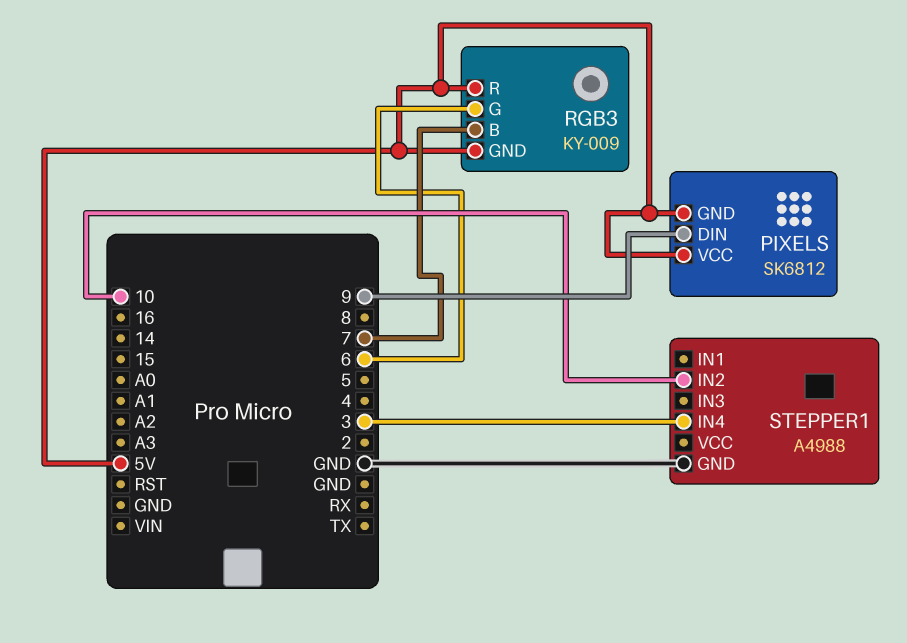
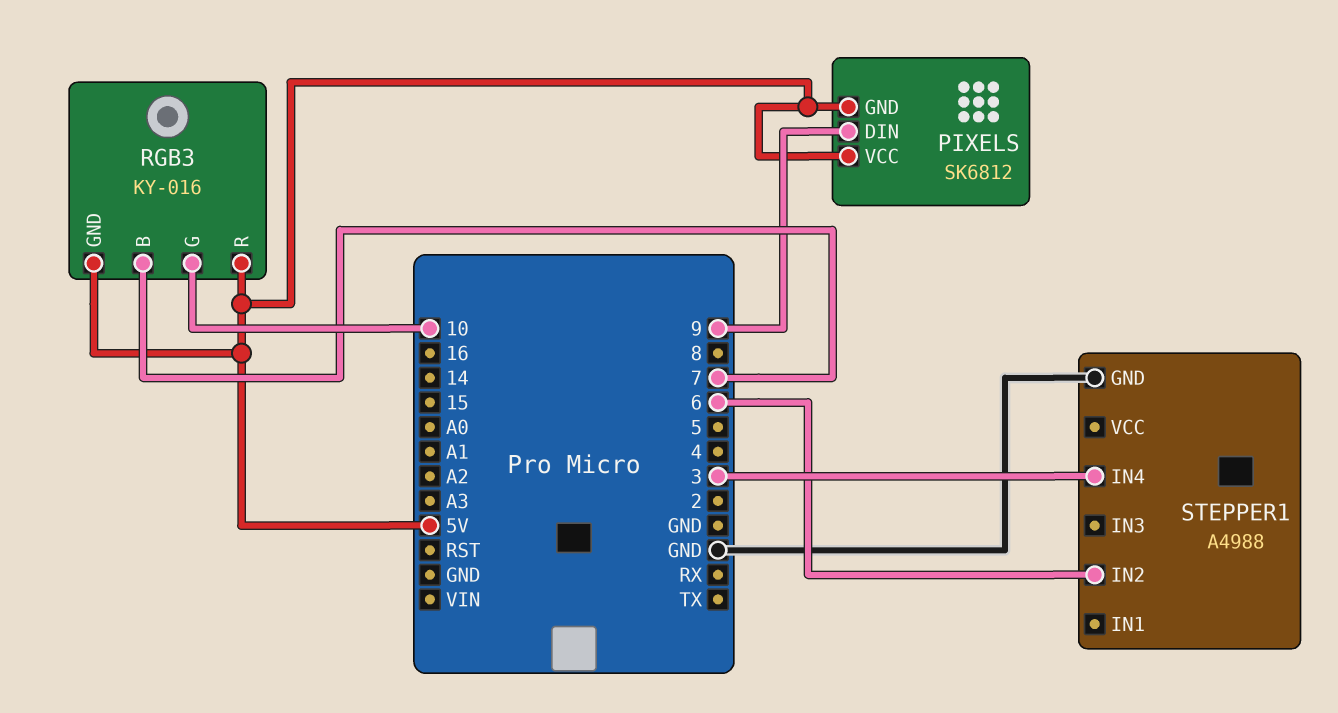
RGB3: KY-009 -> KY-016
RGB3 pin G: 6 -> 10
STEPPER1 pin IN2: 10 -> 6

